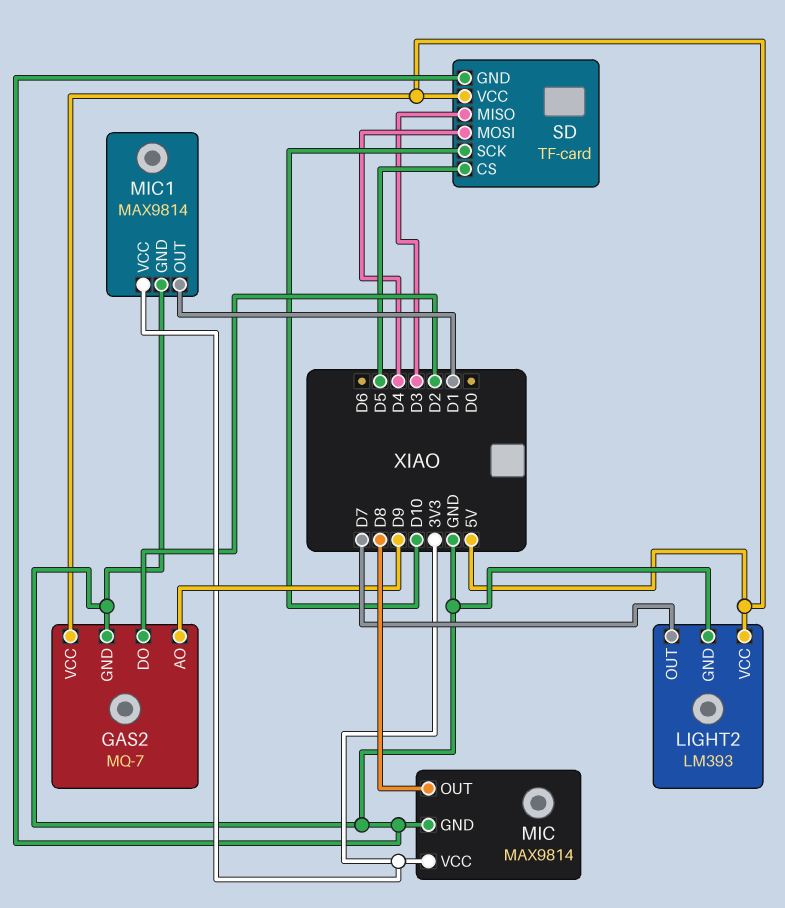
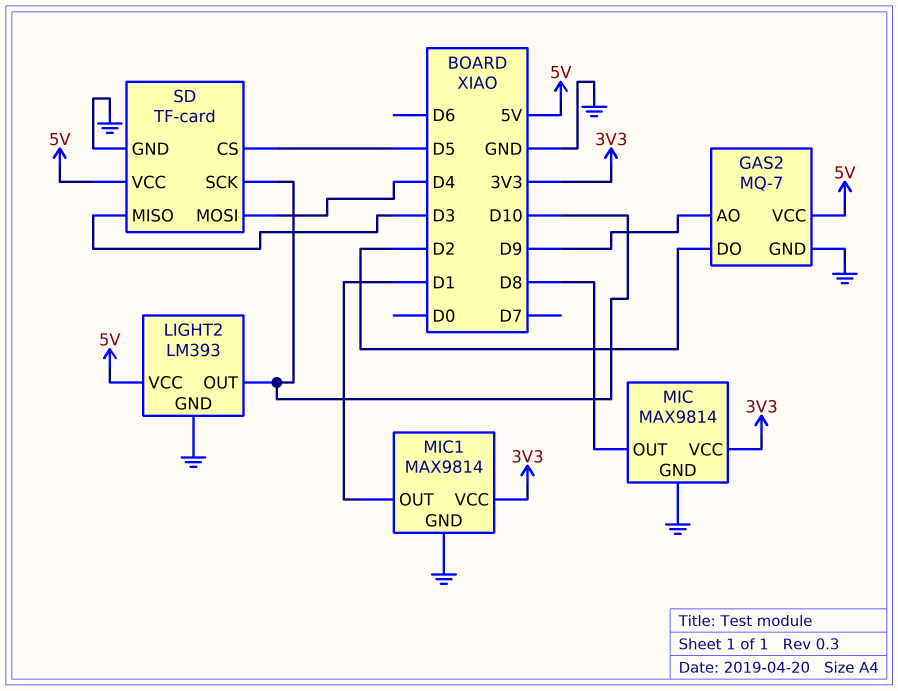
LIGHT2 pin OUT: D7 -> D10

